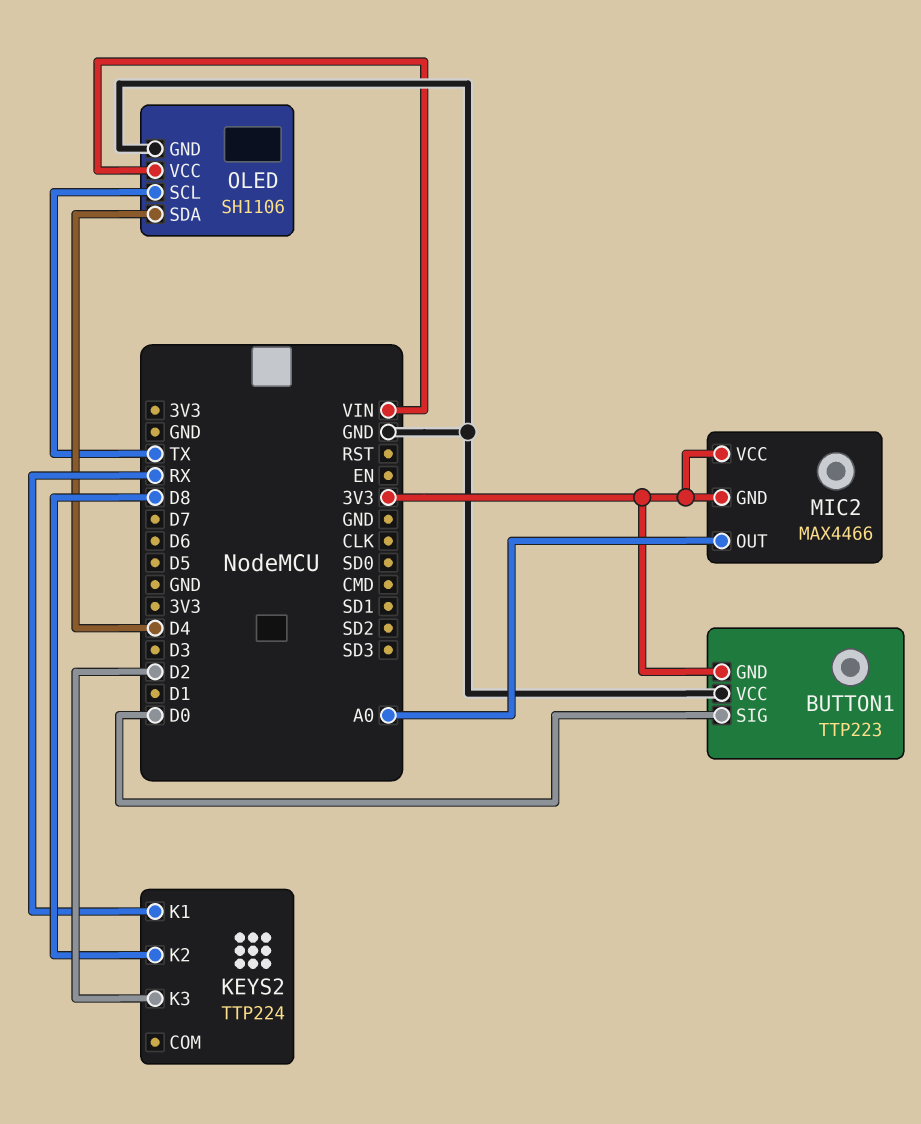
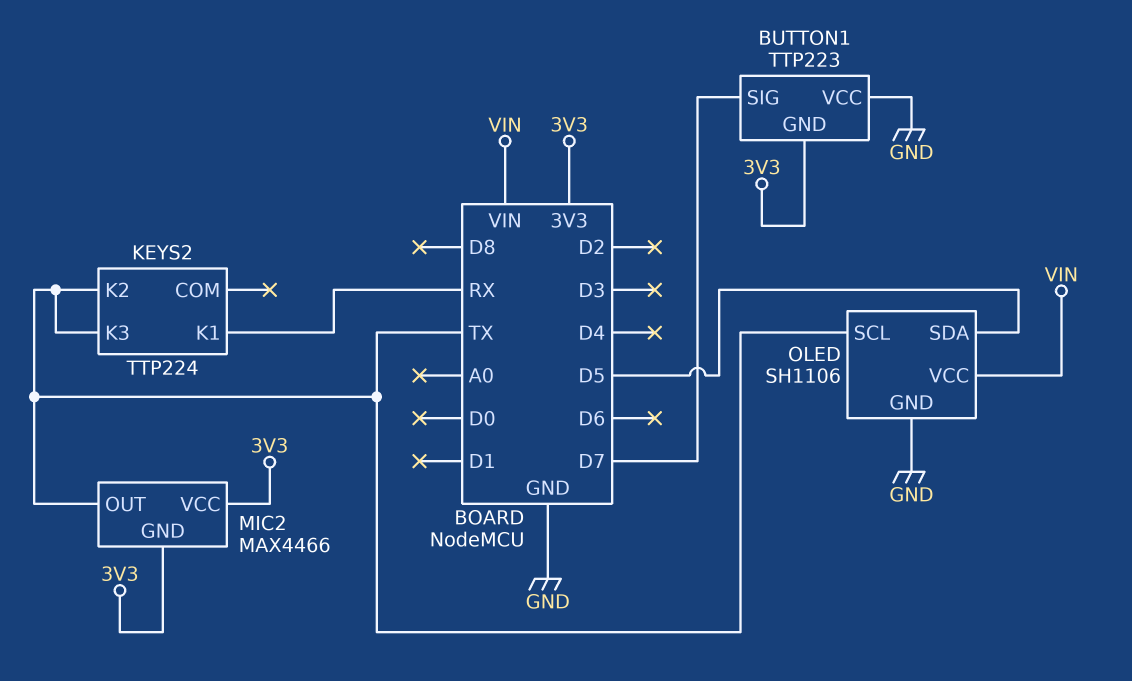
BUTTON1 pin SIG: D0 -> D7
KEYS2 pin K2: D8 -> TX
KEYS2 pin K3: D2 -> TX
MIC2 pin OUT: A0 -> TX
OLED pin SDA: D4 -> D5

